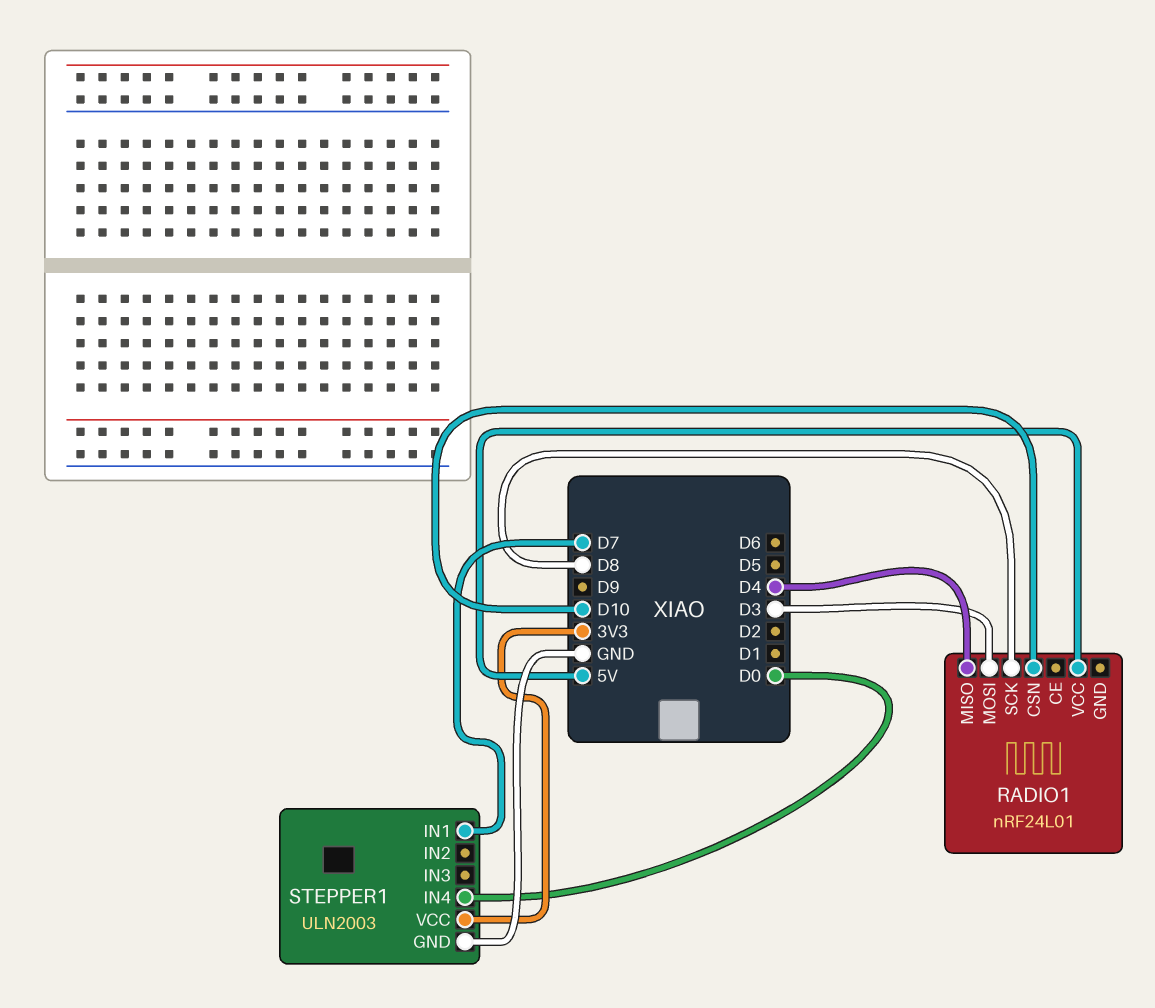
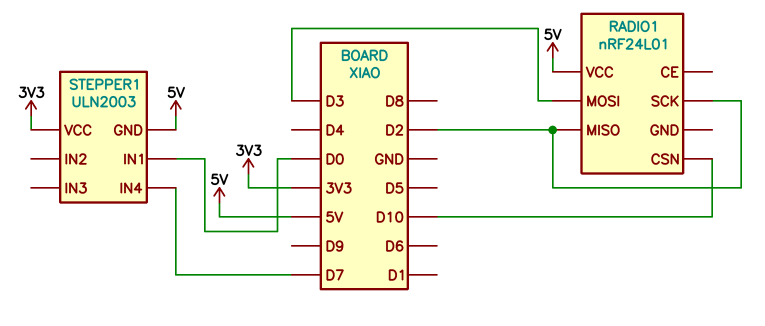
RADIO1 pin MISO: D4 -> D2
RADIO1 pin SCK: D8 -> D2
STEPPER1 pin GND: GND -> 5V
STEPPER1 pin IN1: D7 -> D0
STEPPER1 pin IN4: D0 -> D7

